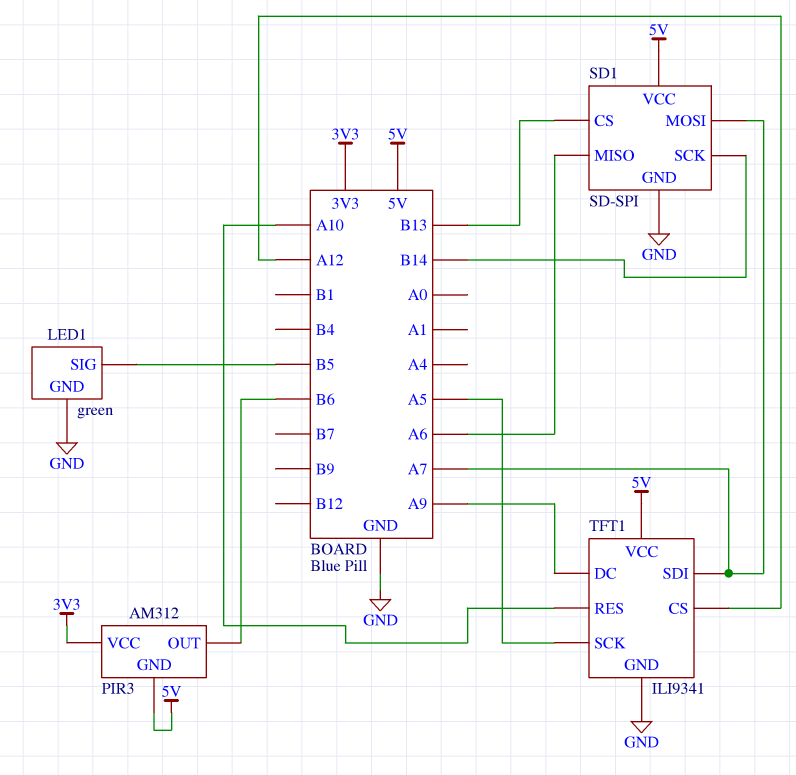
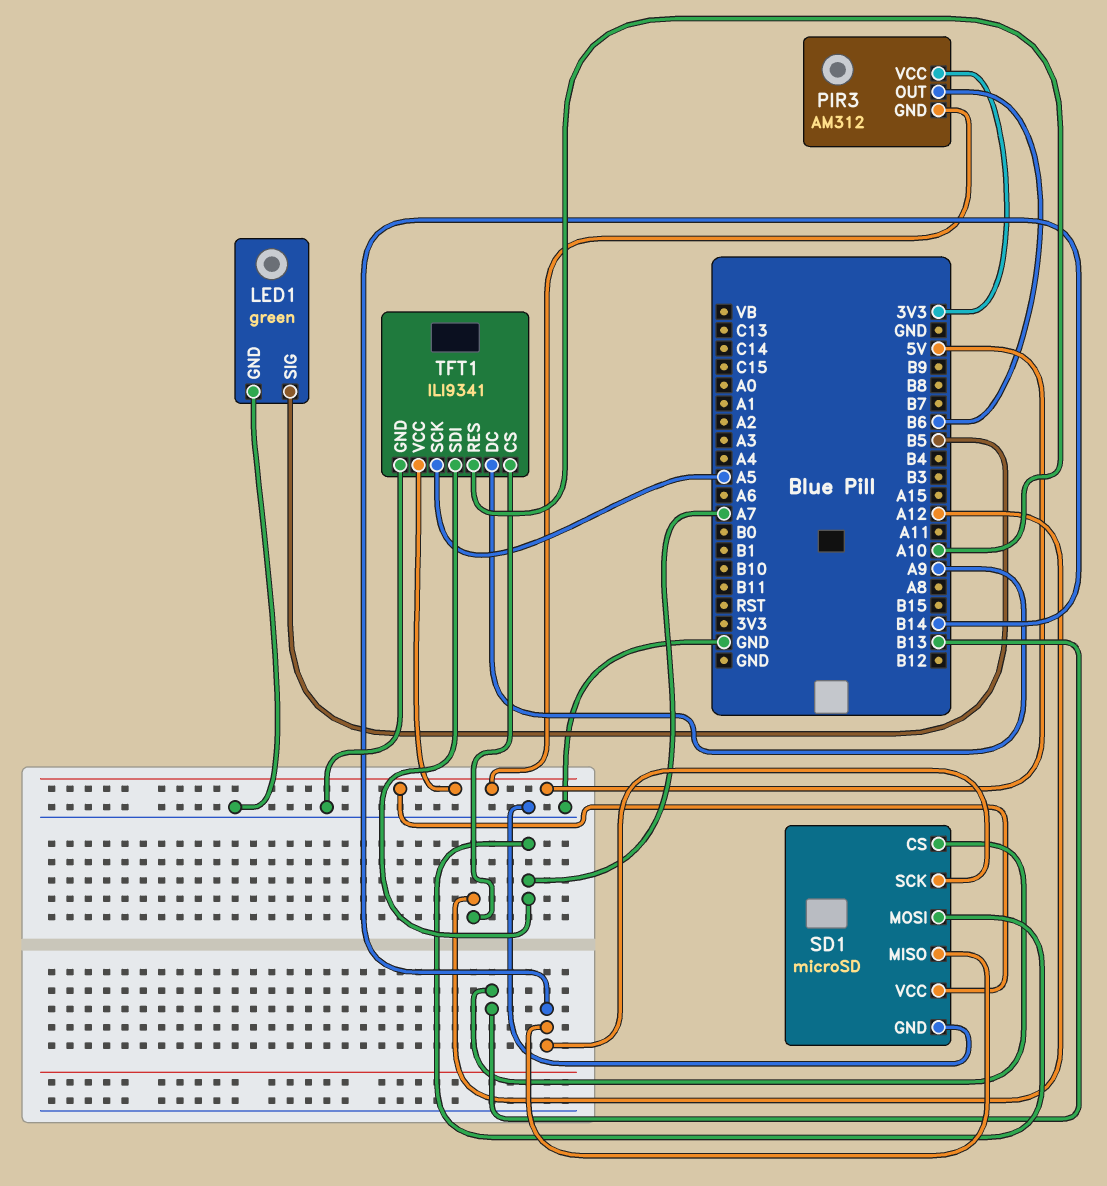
SD1: SD-SPI -> microSD
SD1 pin MISO: A6 -> B14

